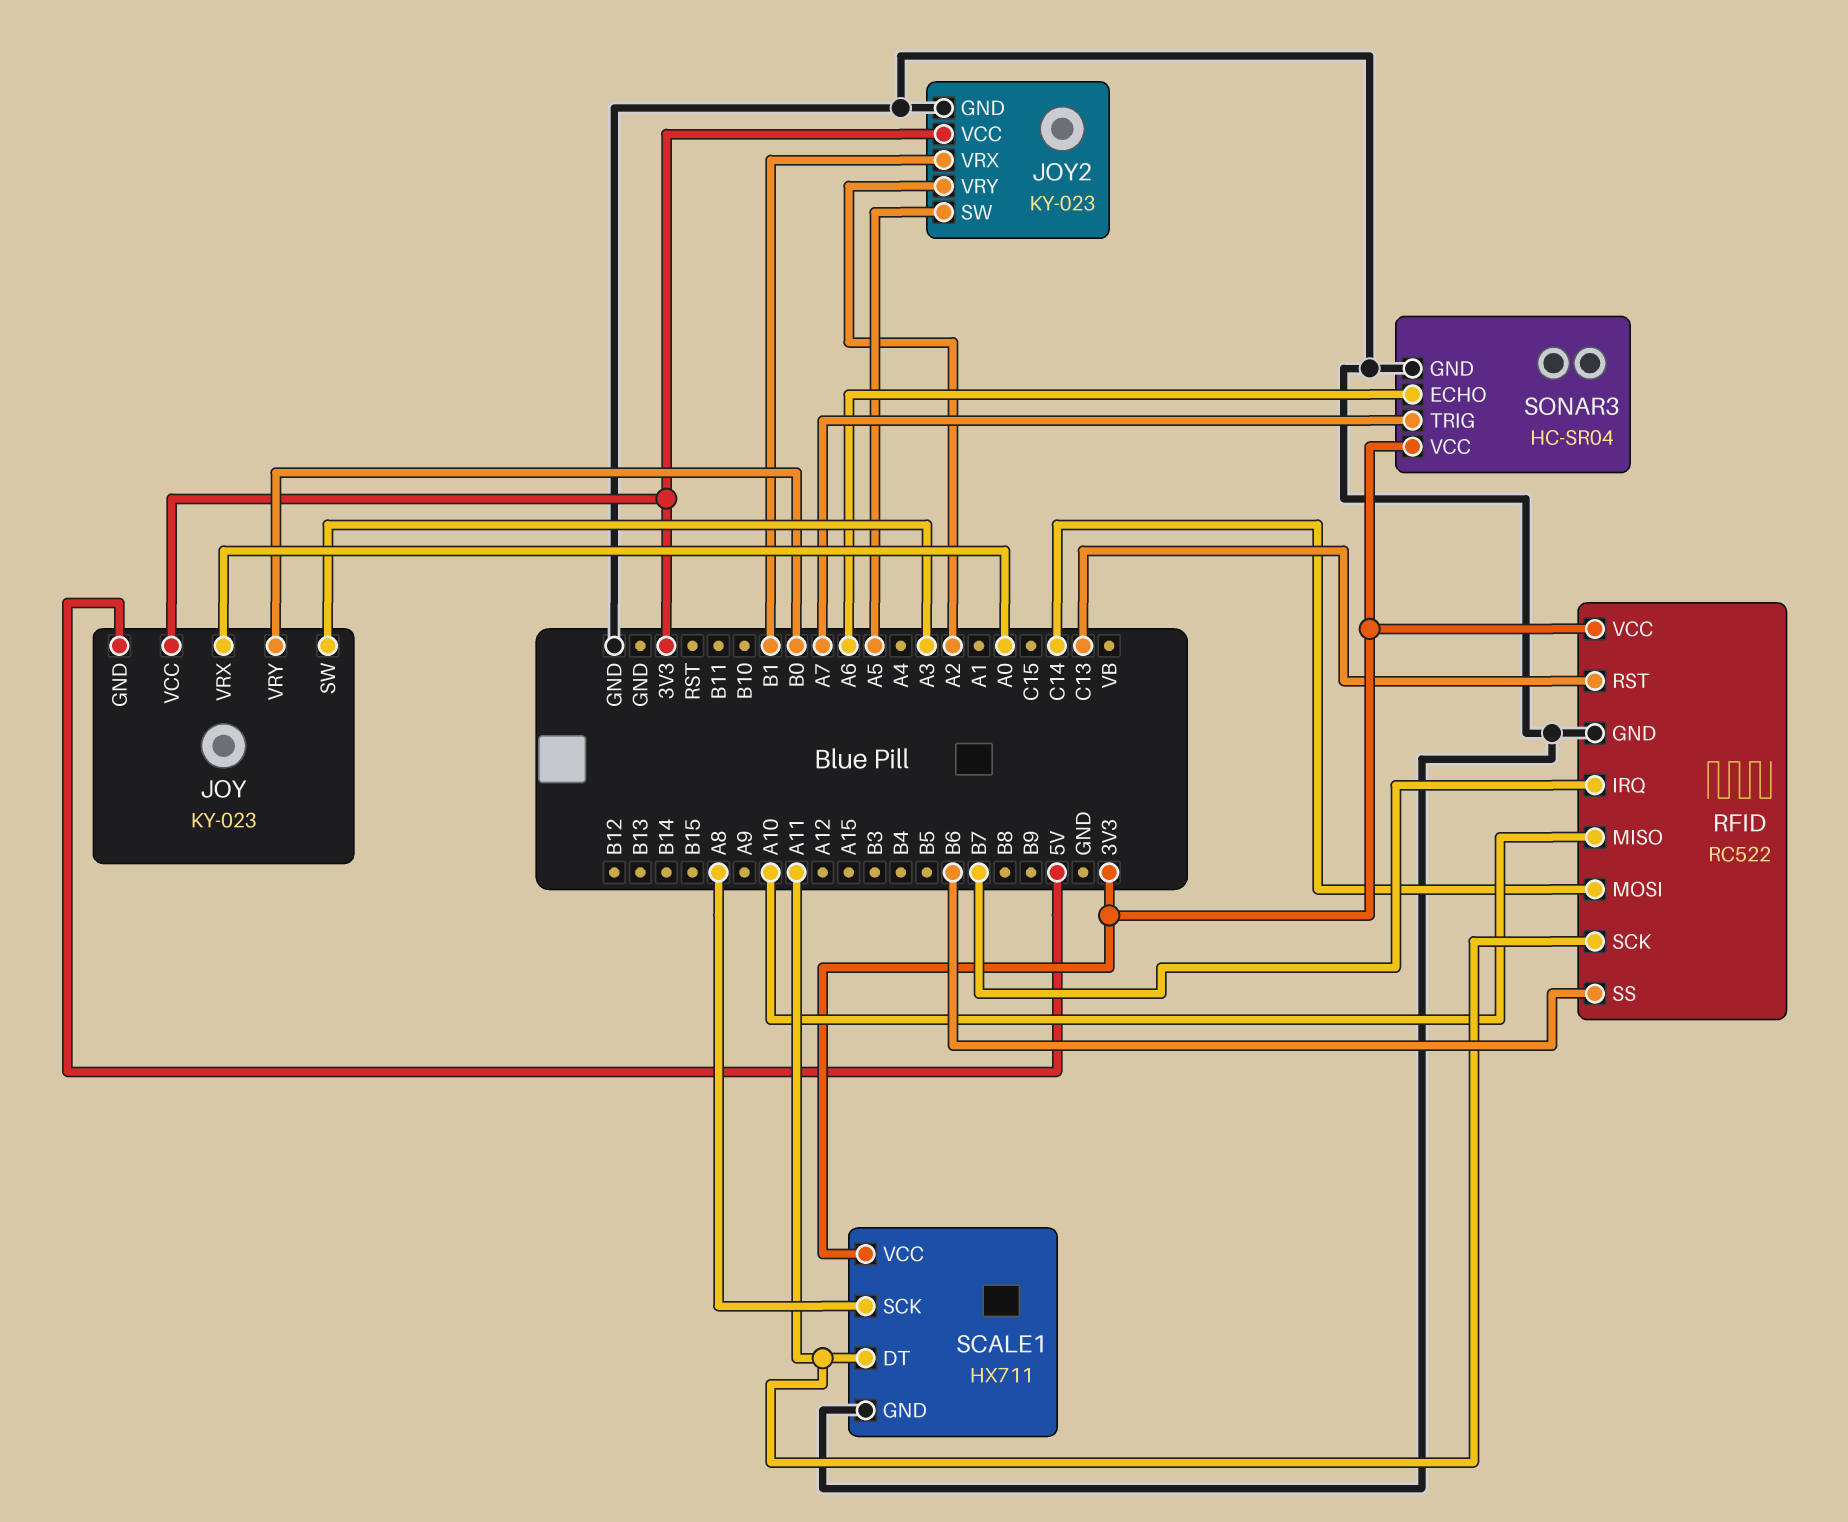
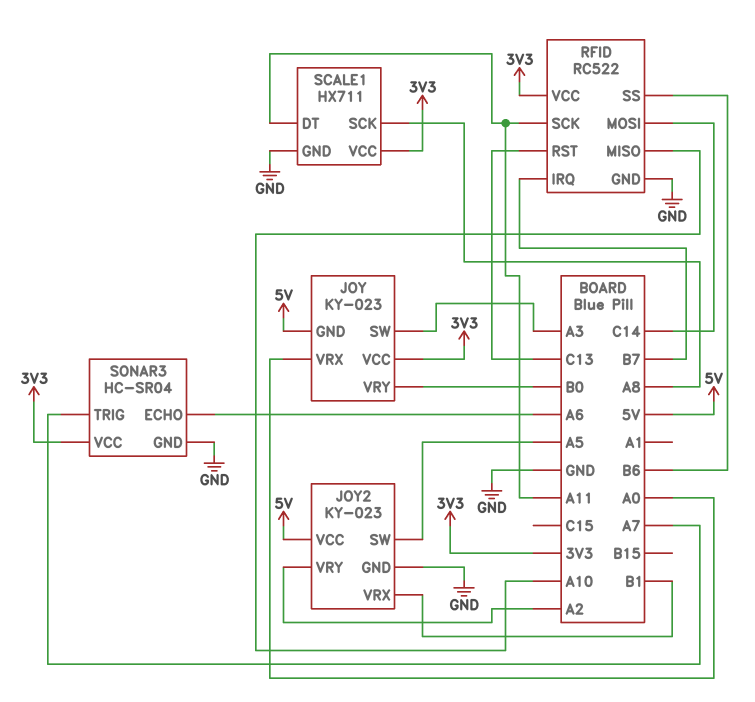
JOY2 pin VCC: 3V3 -> 5V

